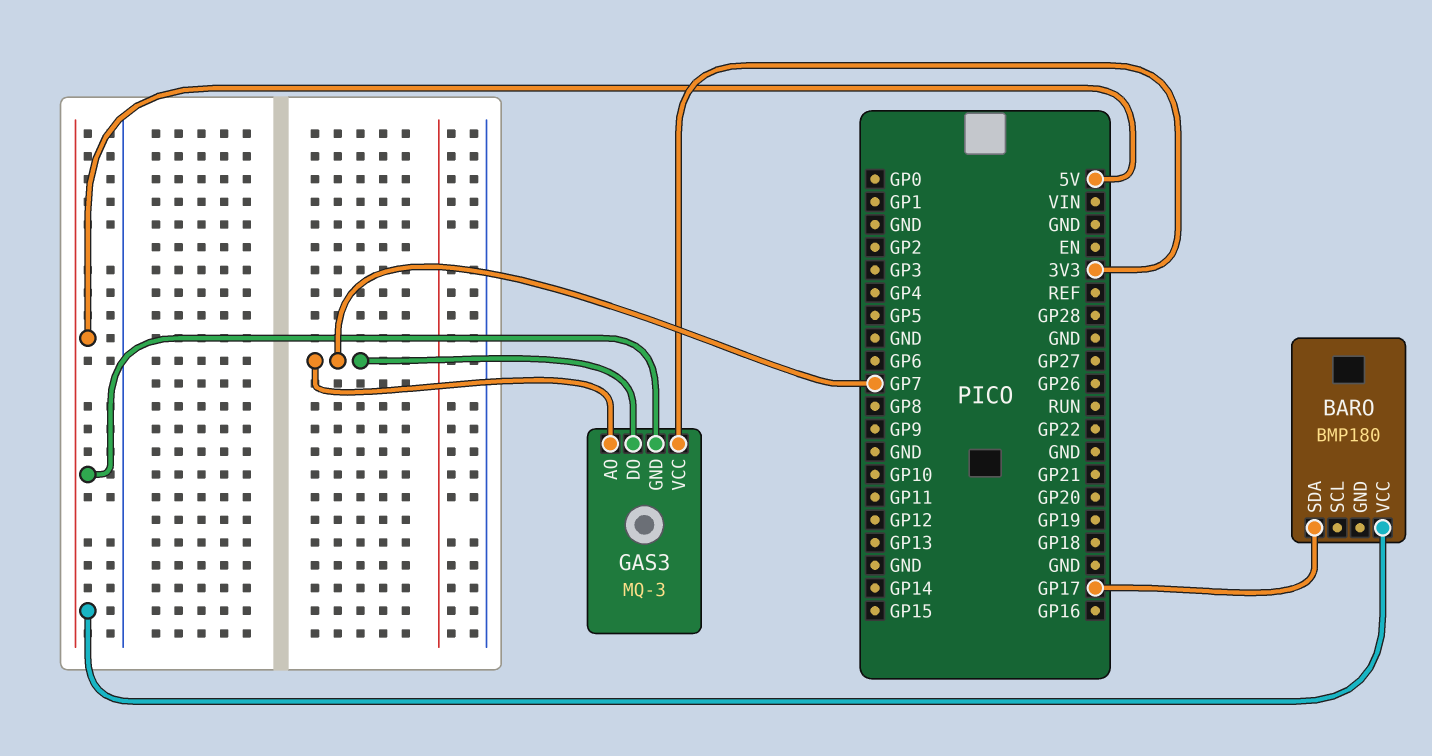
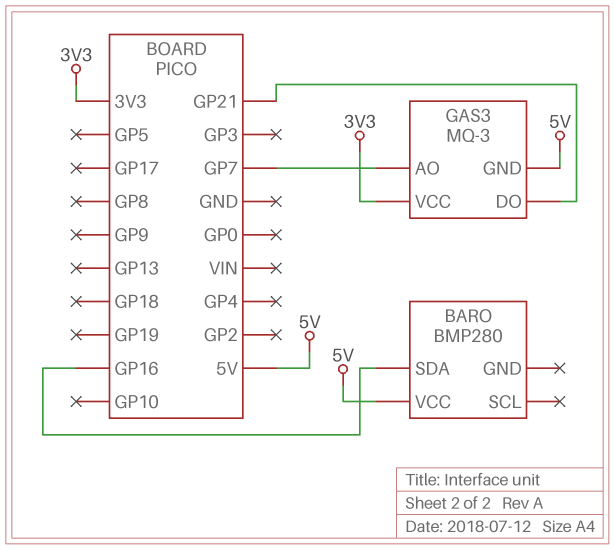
BARO: BMP180 -> BMP280
BARO pin SDA: GP17 -> GP16
GAS3 pin DO: GP7 -> GP21

